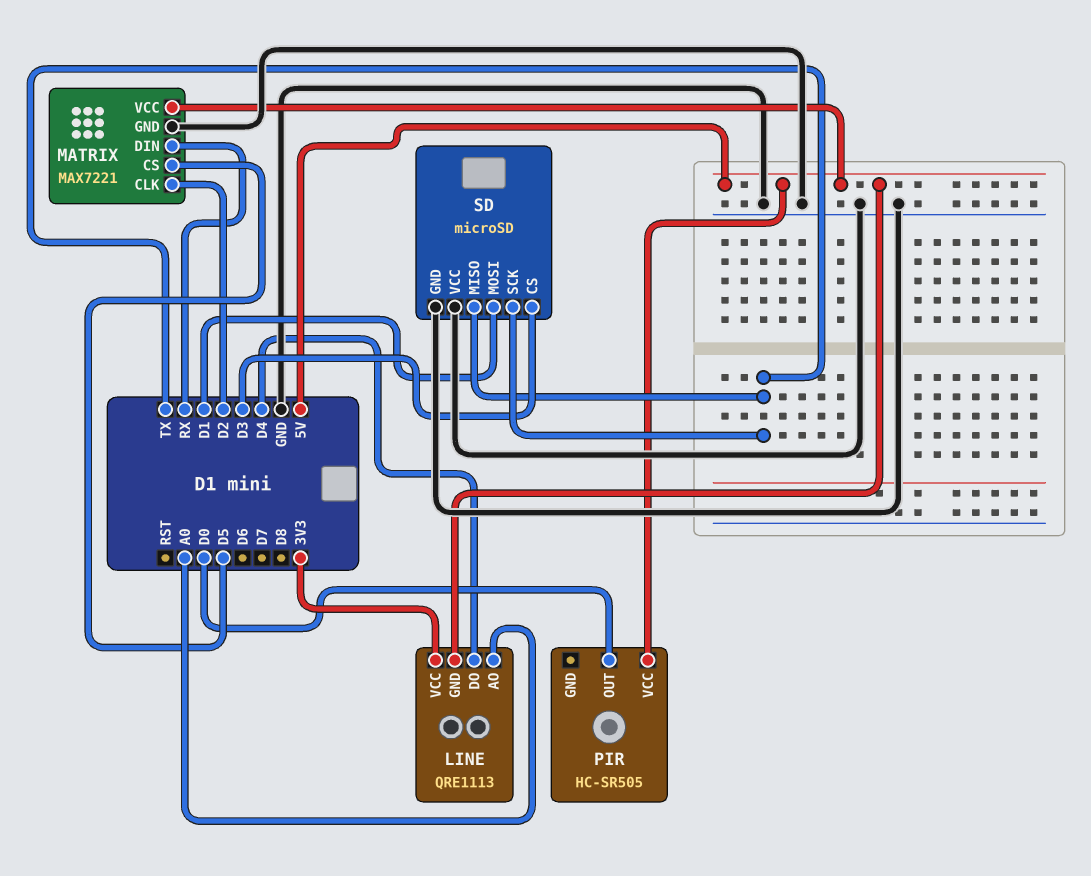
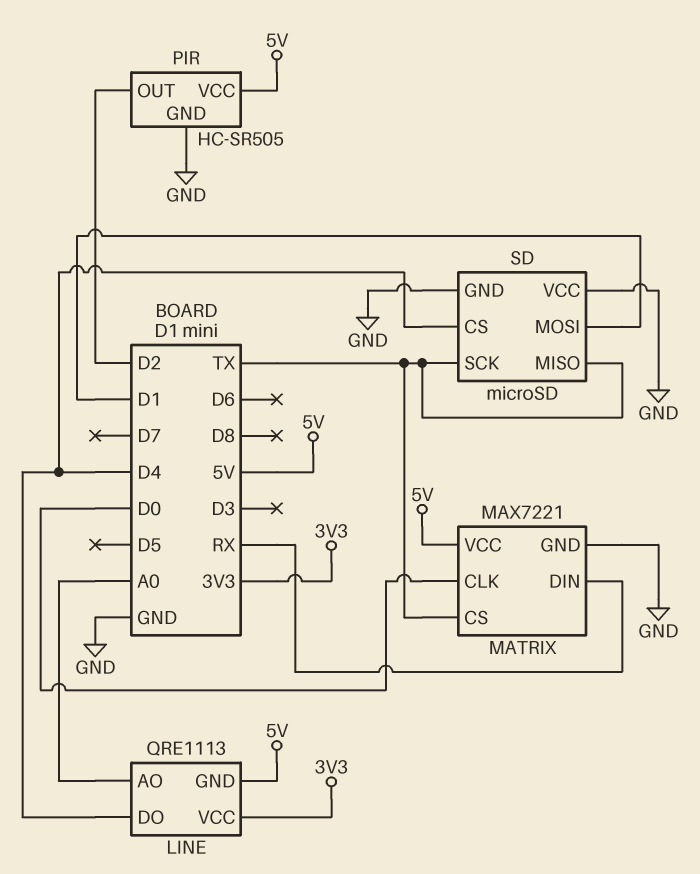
MATRIX pin CLK: D2 -> D0
MATRIX pin CS: D5 -> TX
PIR pin GND: none -> GND
PIR pin OUT: D0 -> D2
SD pin CS: D3 -> D4

